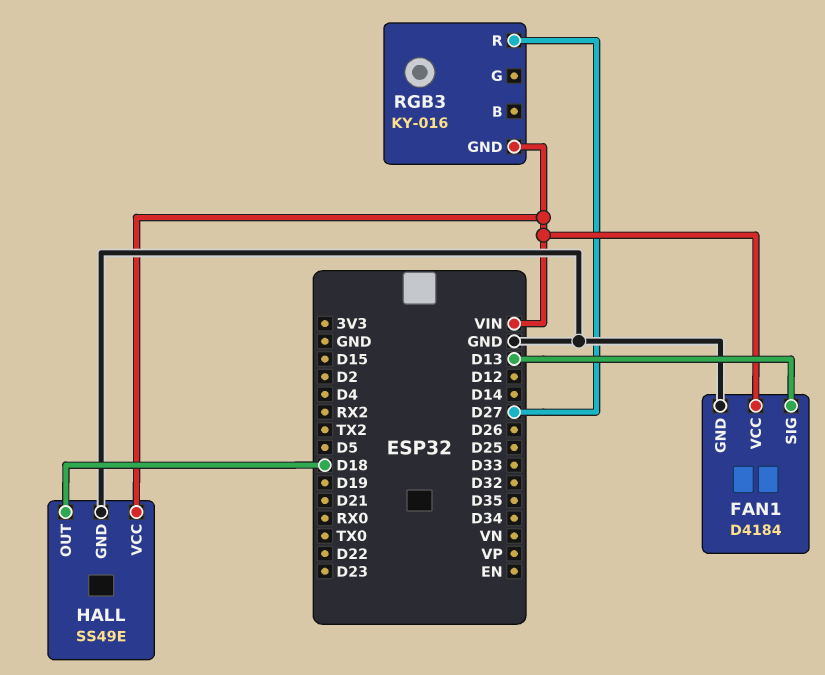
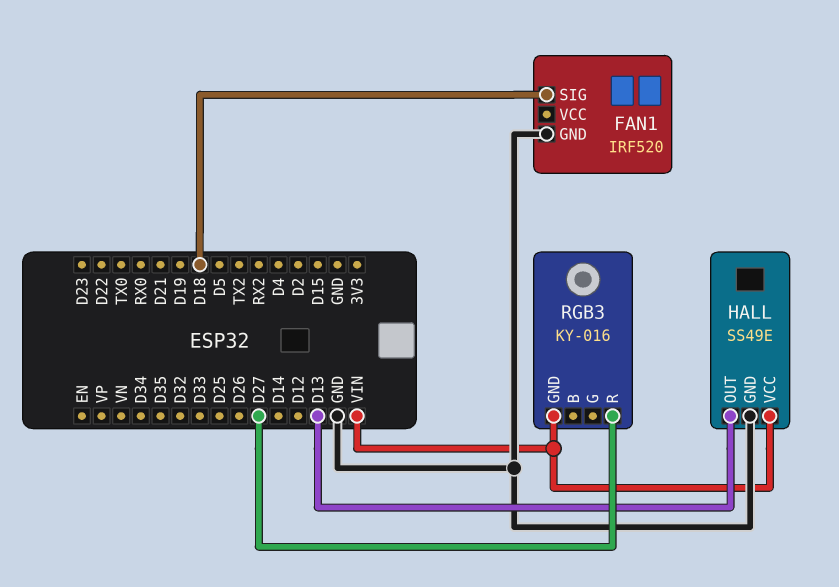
FAN1: D4184 -> IRF520
FAN1 pin SIG: D13 -> D18
FAN1 pin VCC: VIN -> none
HALL pin OUT: D18 -> D13

